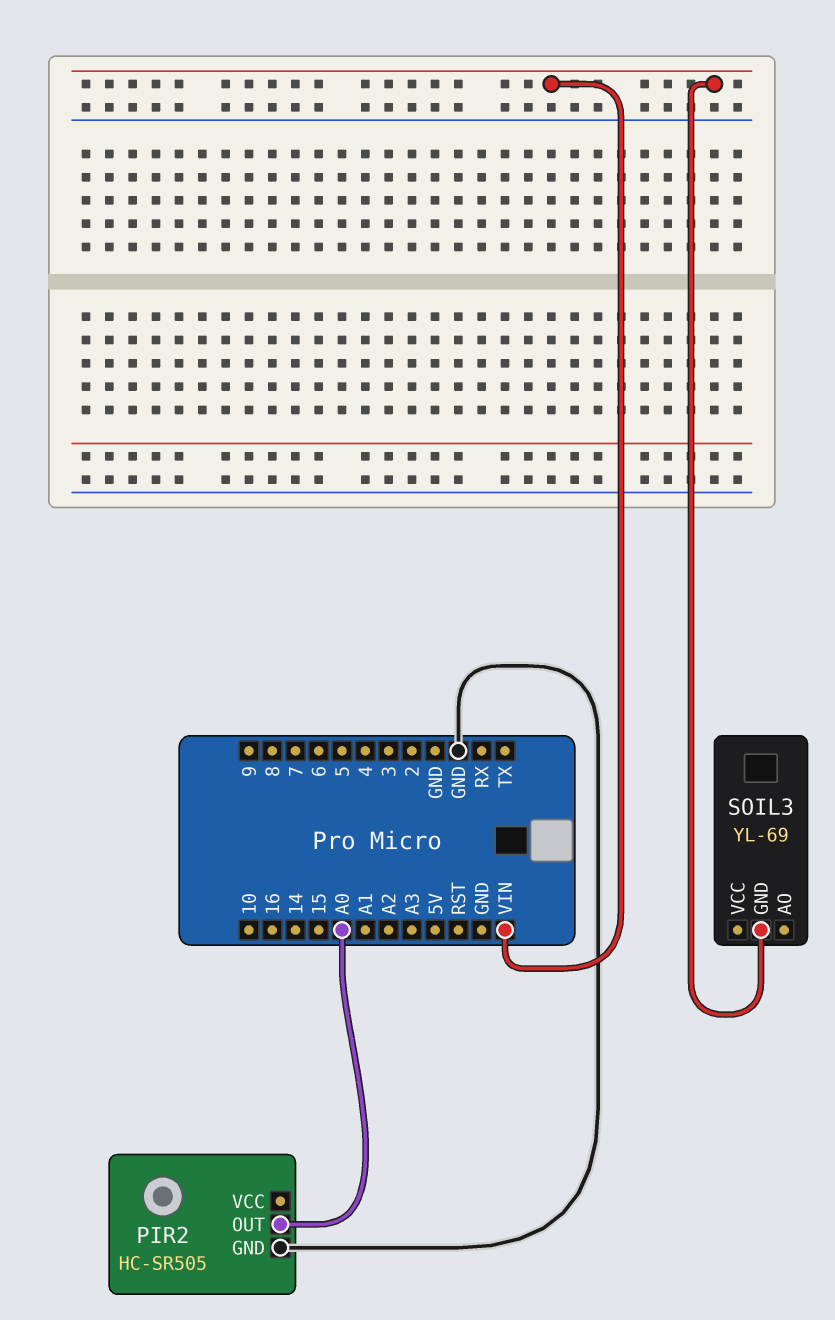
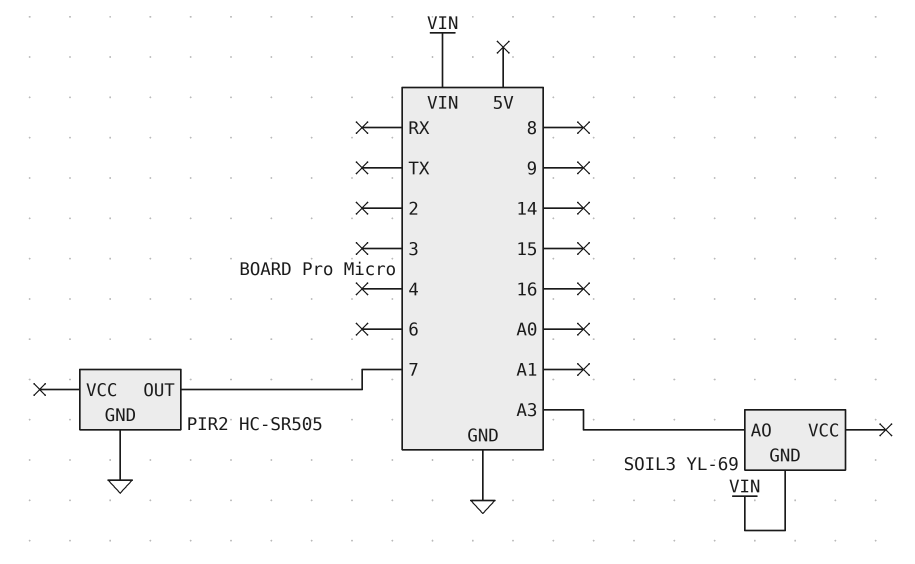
PIR2 pin OUT: A0 -> 7
SOIL3 pin AO: none -> A3

